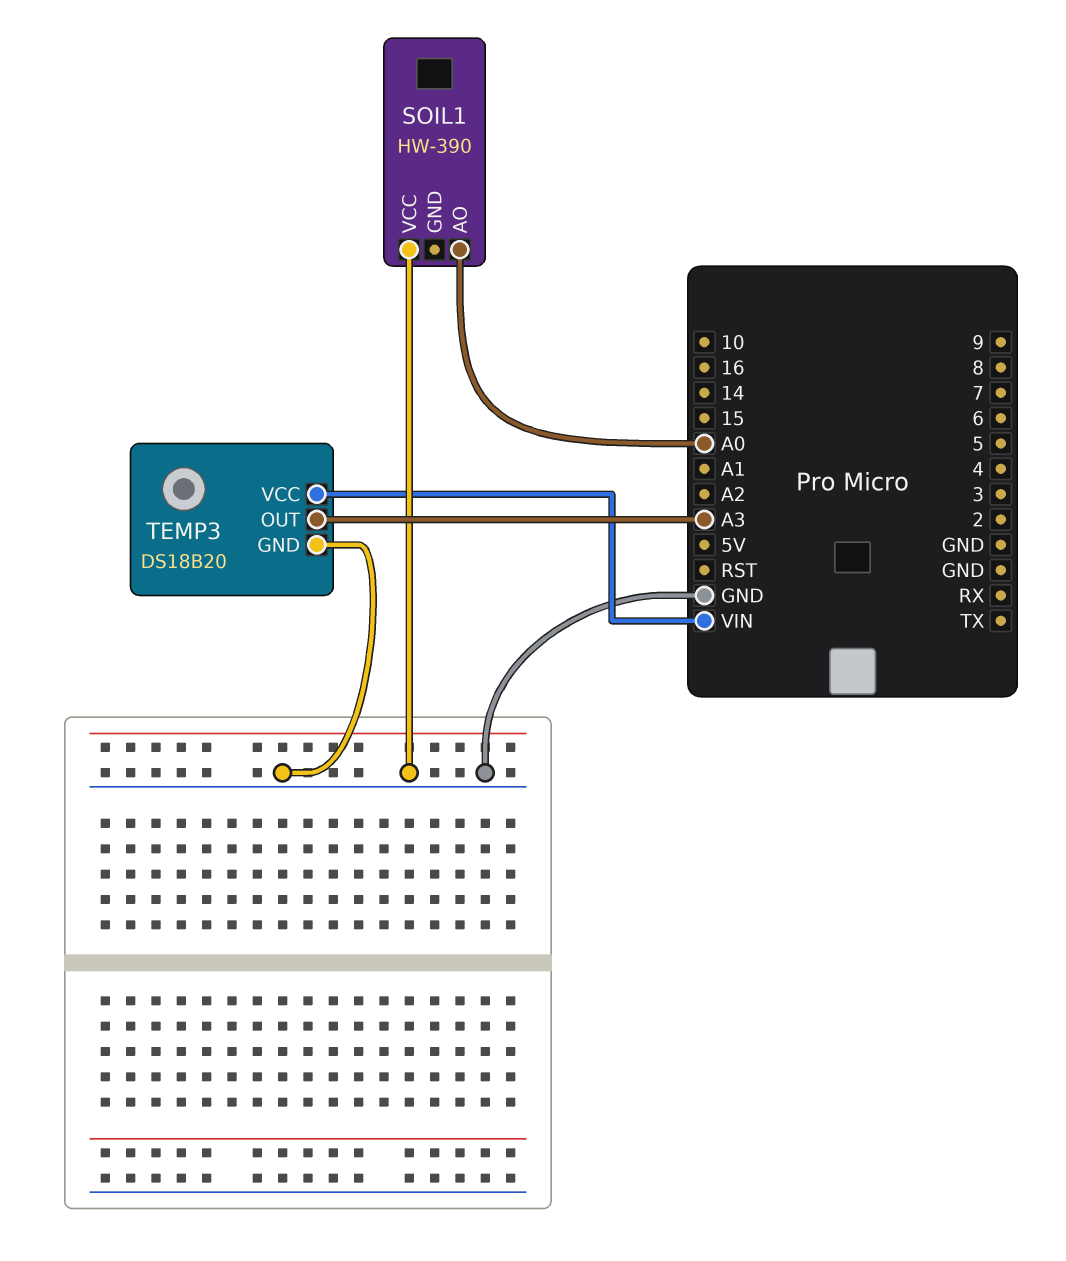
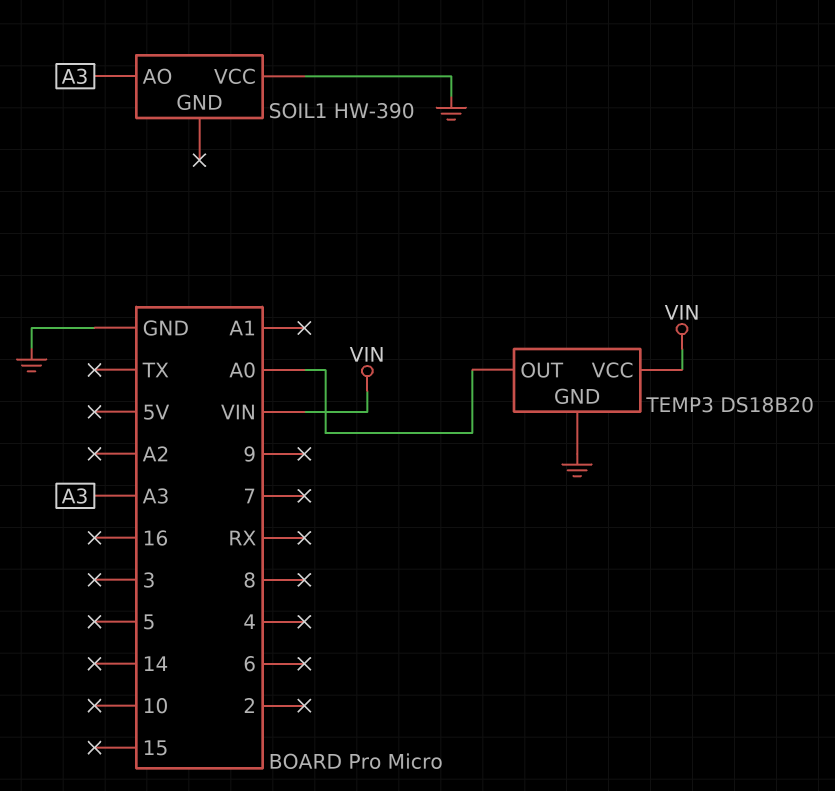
SOIL1 pin AO: A0 -> A3
TEMP3 pin OUT: A3 -> A0

